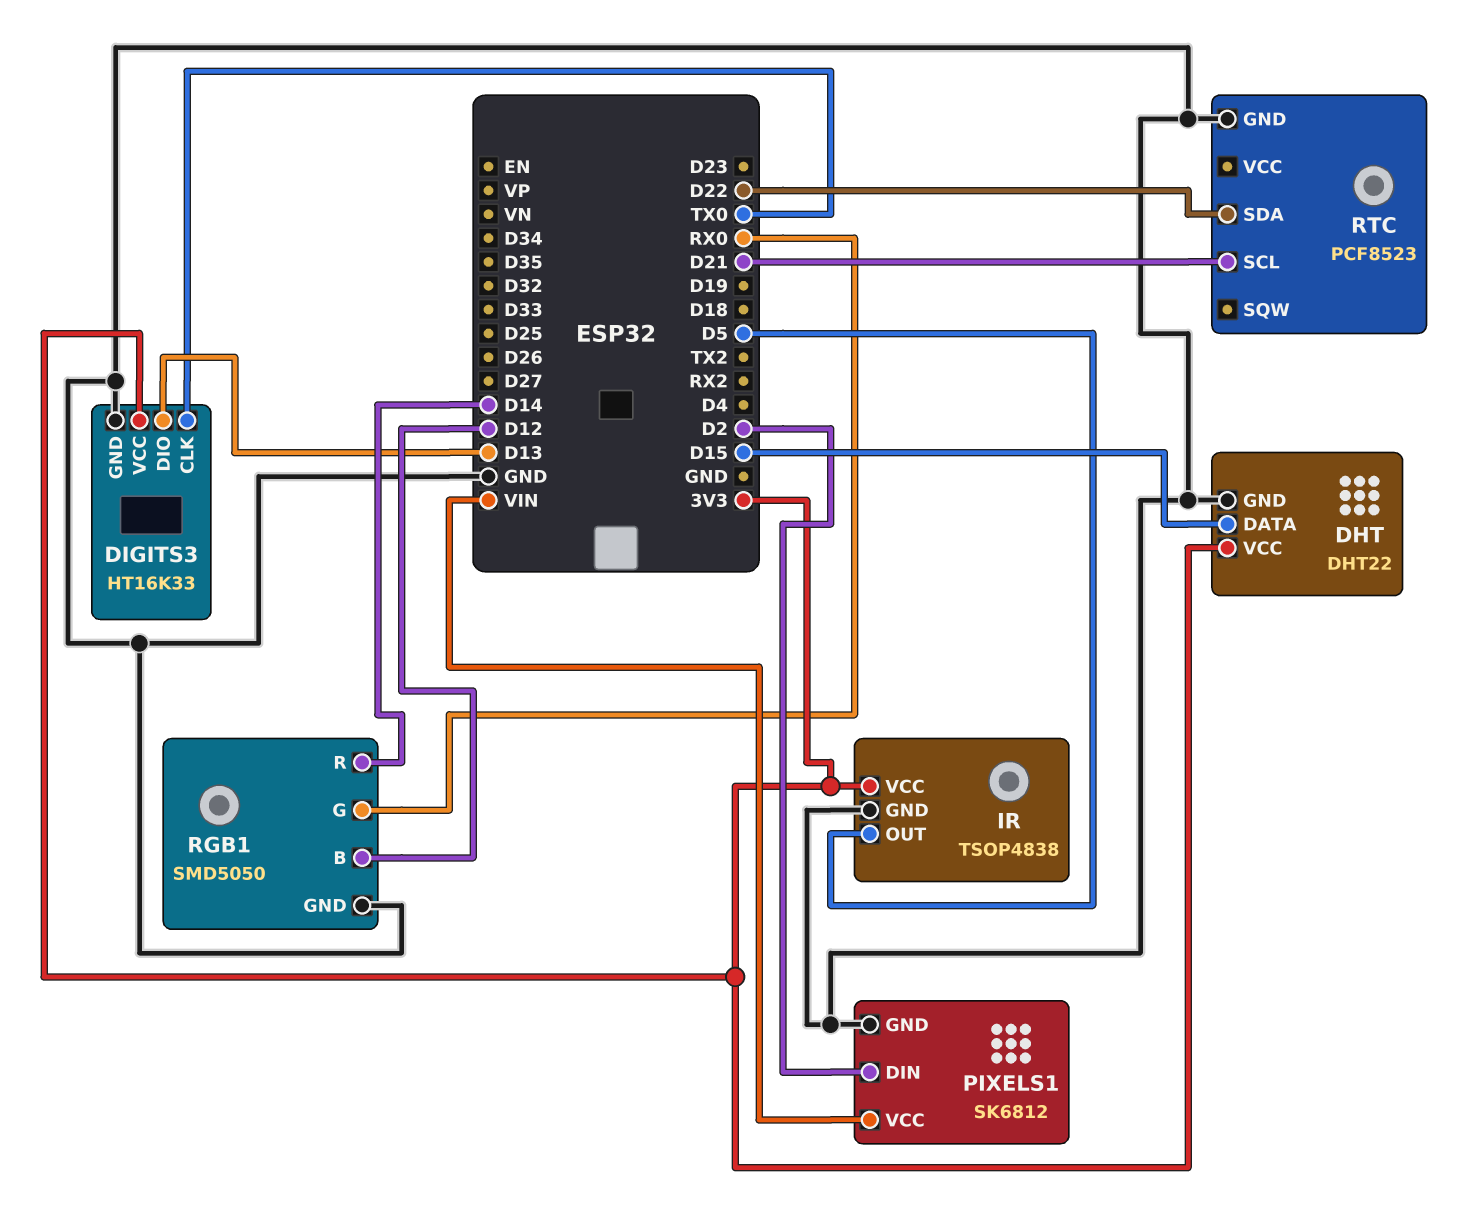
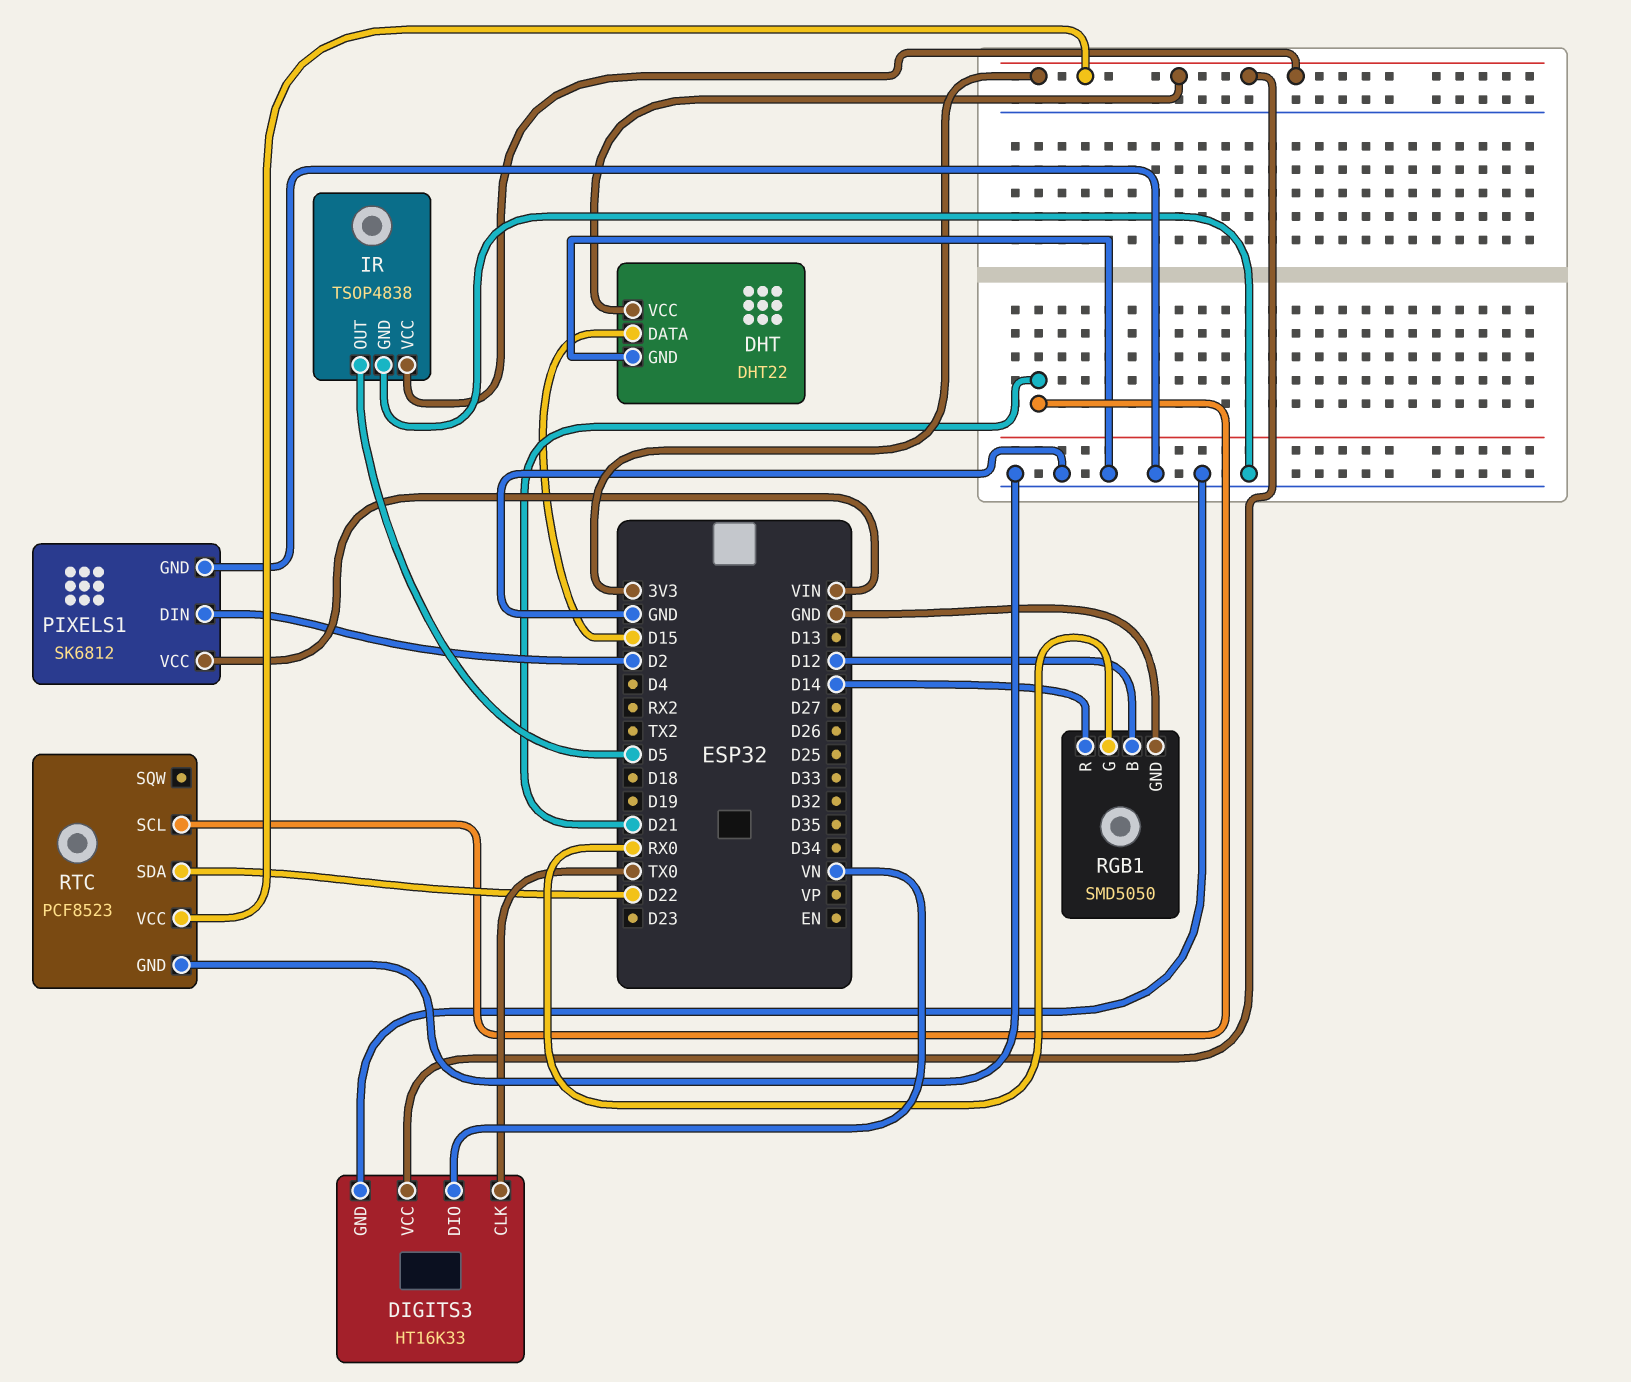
DIGITS3 pin DIO: D13 -> VN
RTC pin VCC: none -> 3V3

